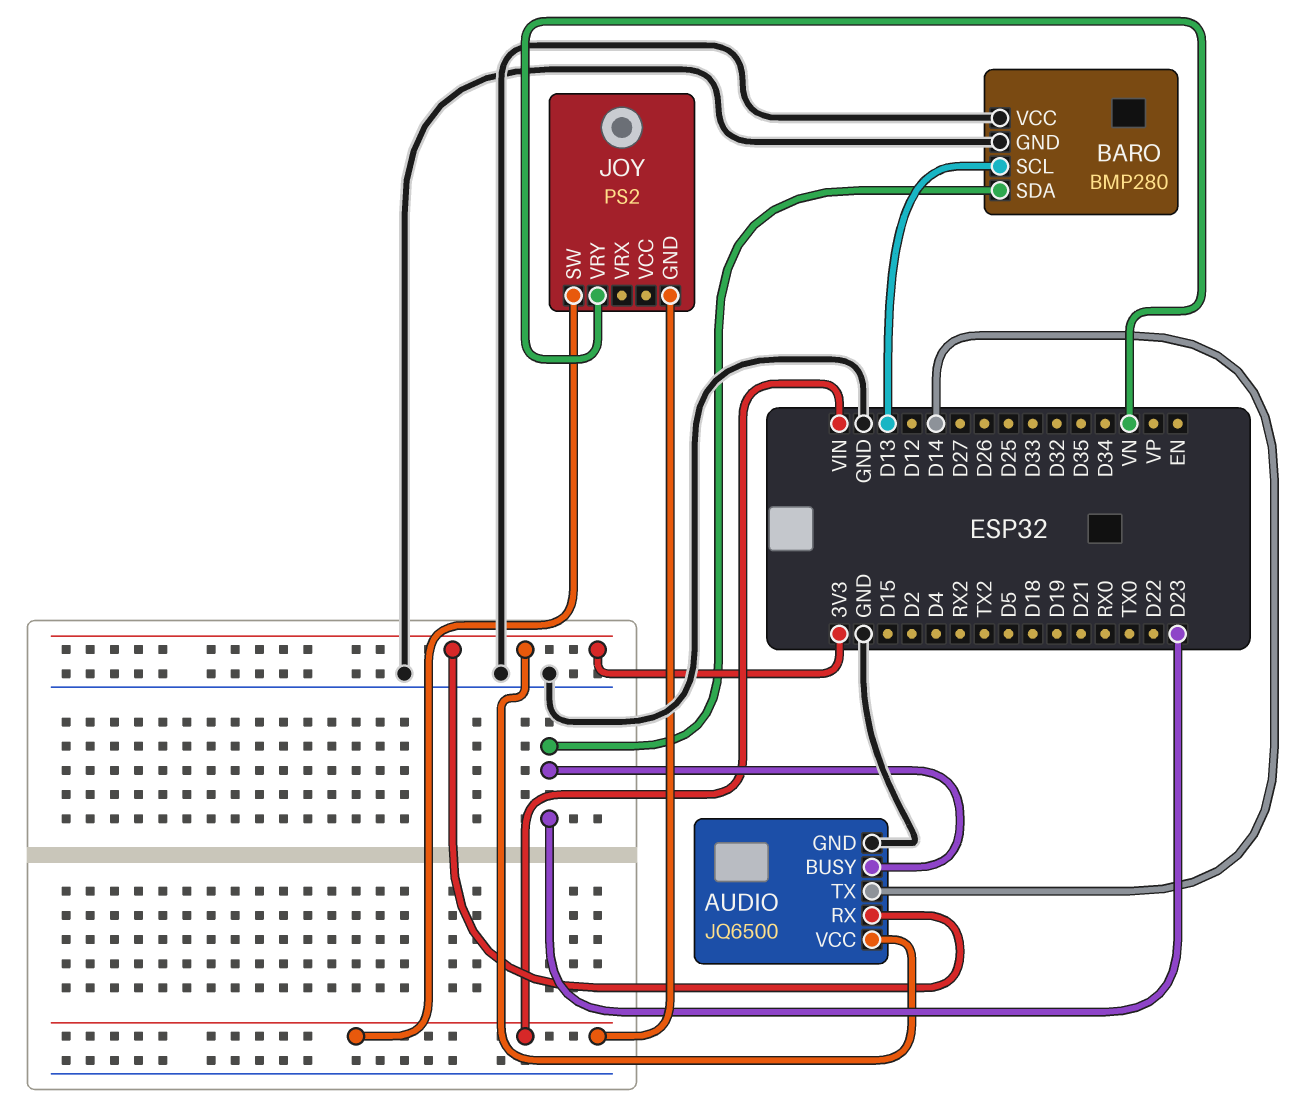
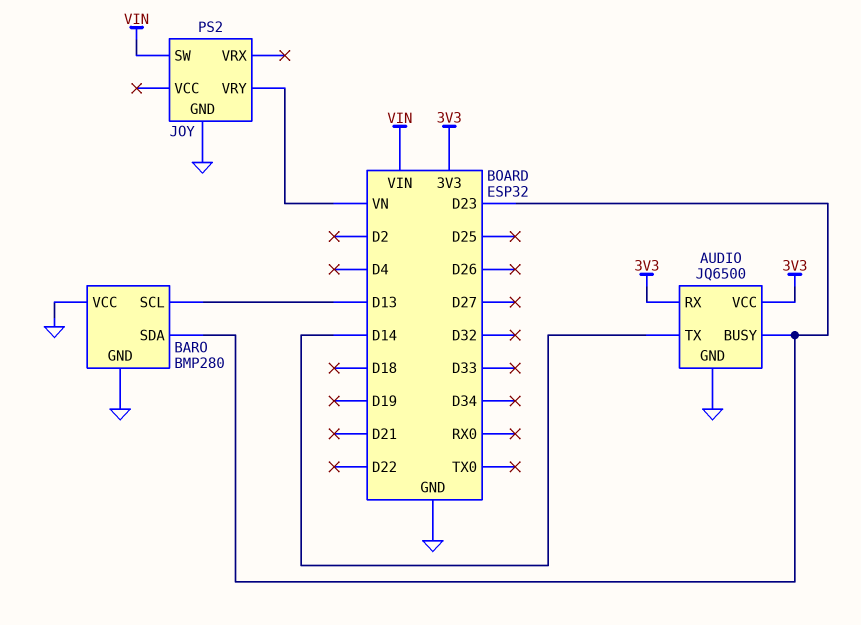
JOY pin GND: VIN -> GND

